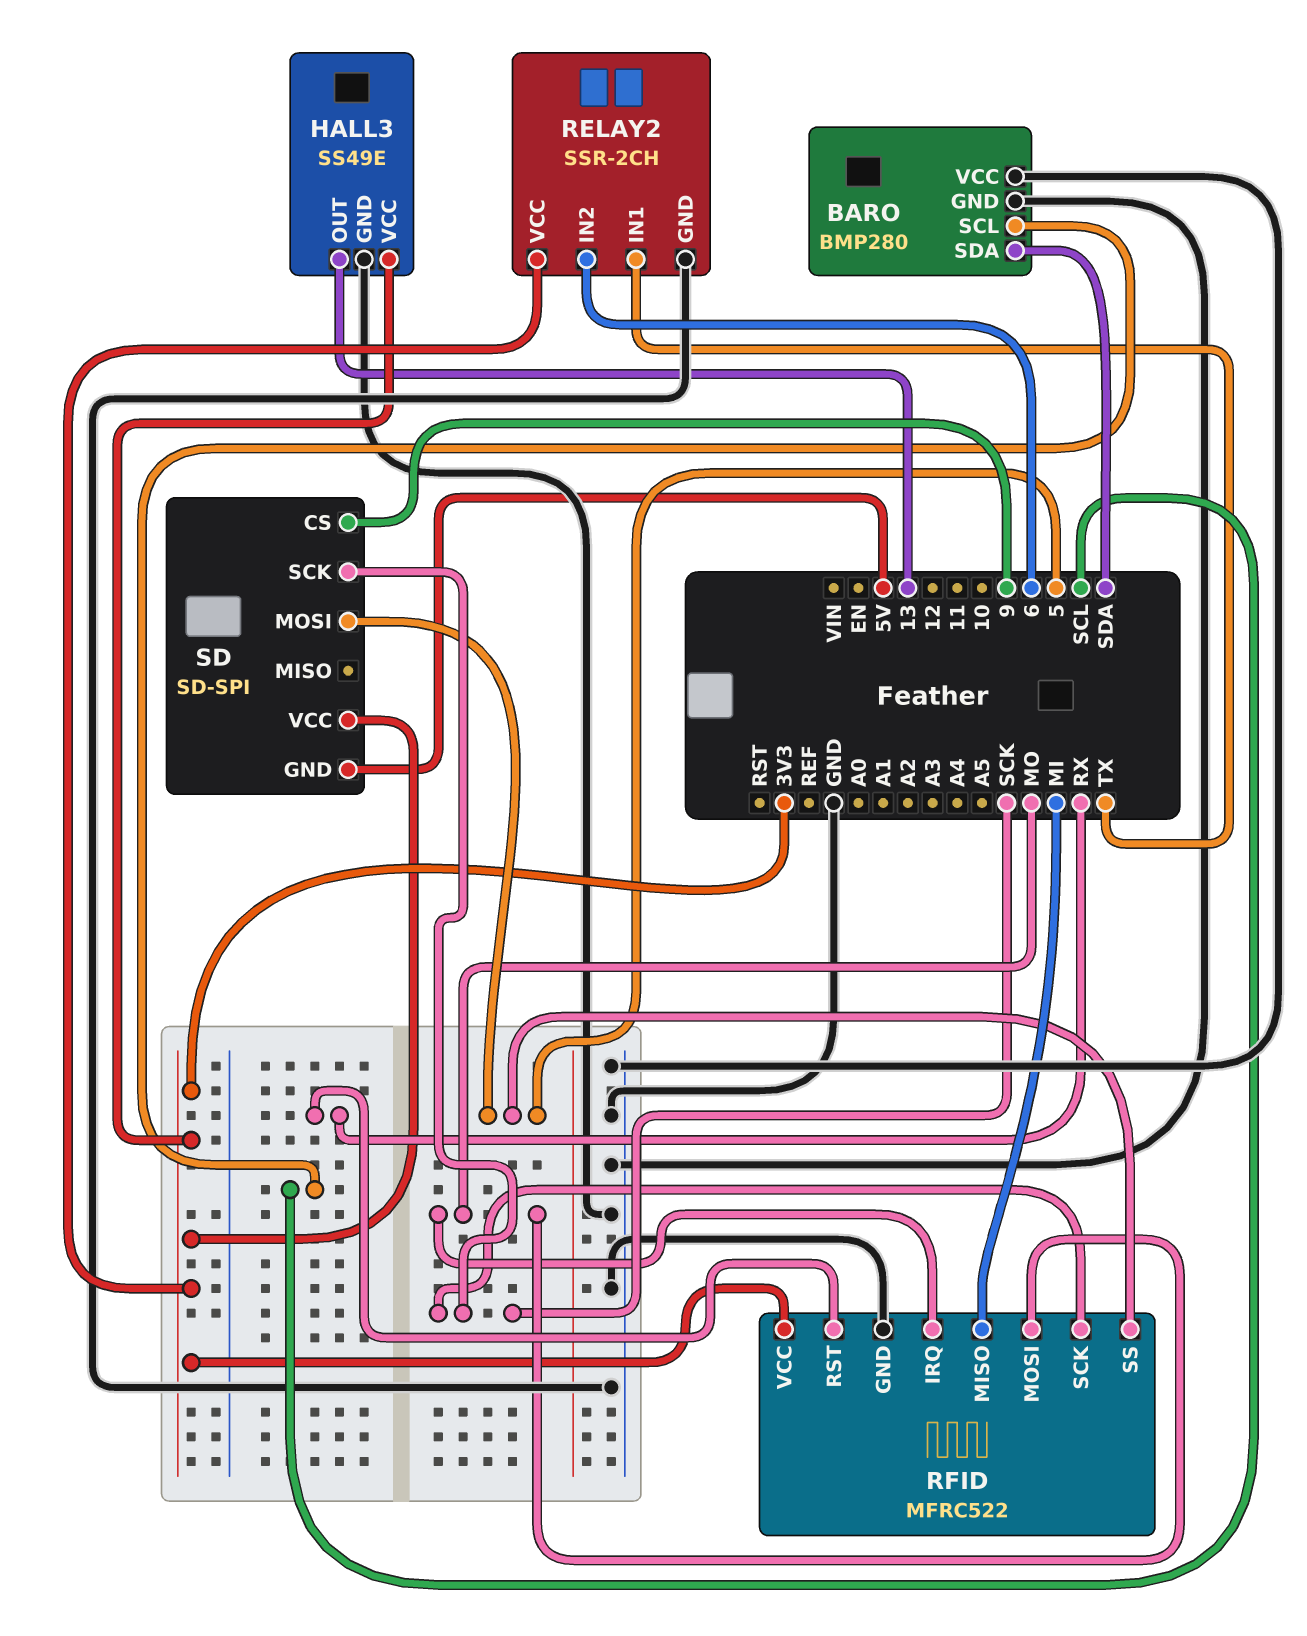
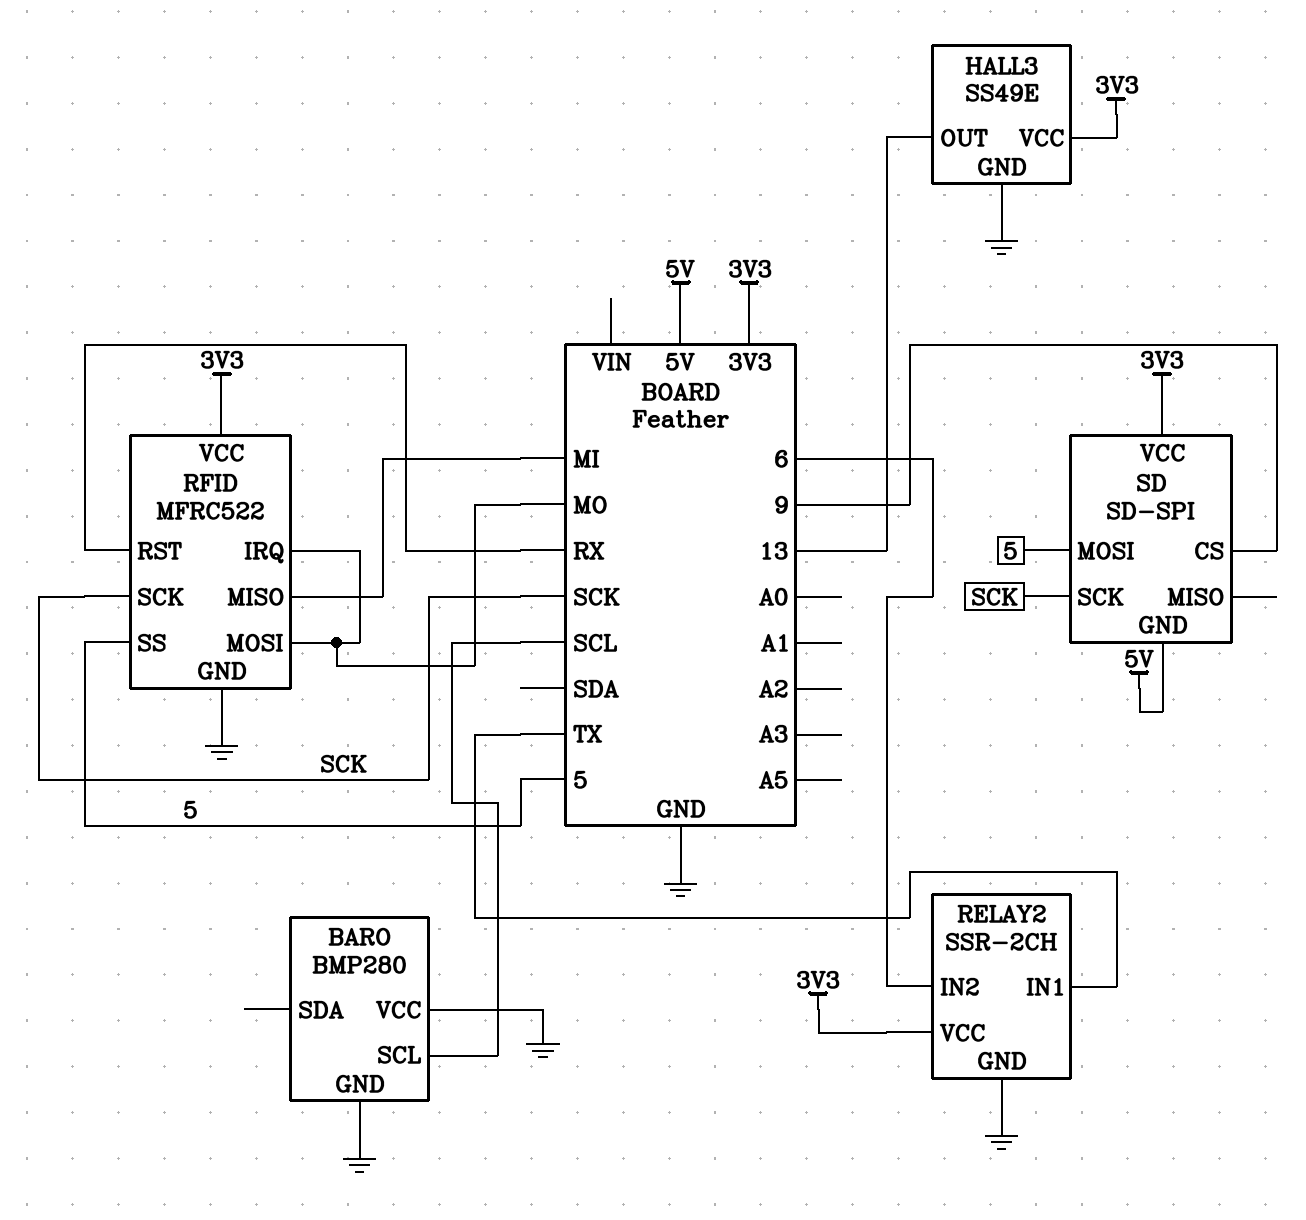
BARO pin SDA: SDA -> none

